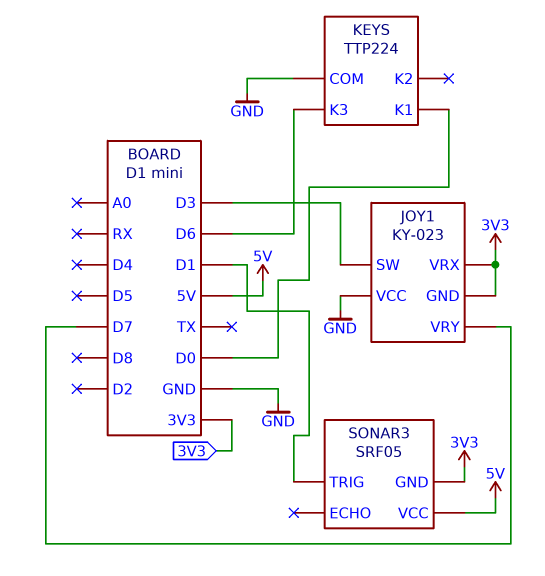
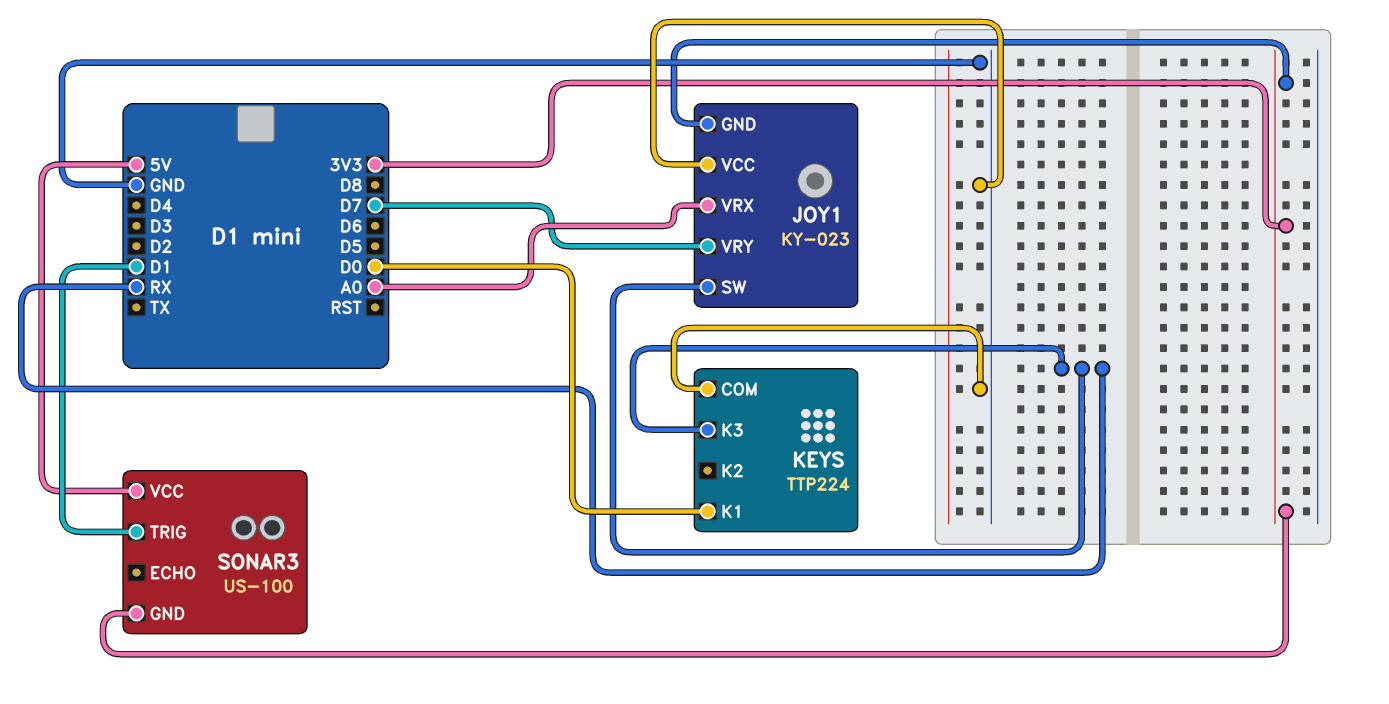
JOY1 pin SW: D3 -> RX
JOY1 pin VRX: 3V3 -> A0
KEYS pin K3: D6 -> RX
SONAR3: SRF05 -> US-100

